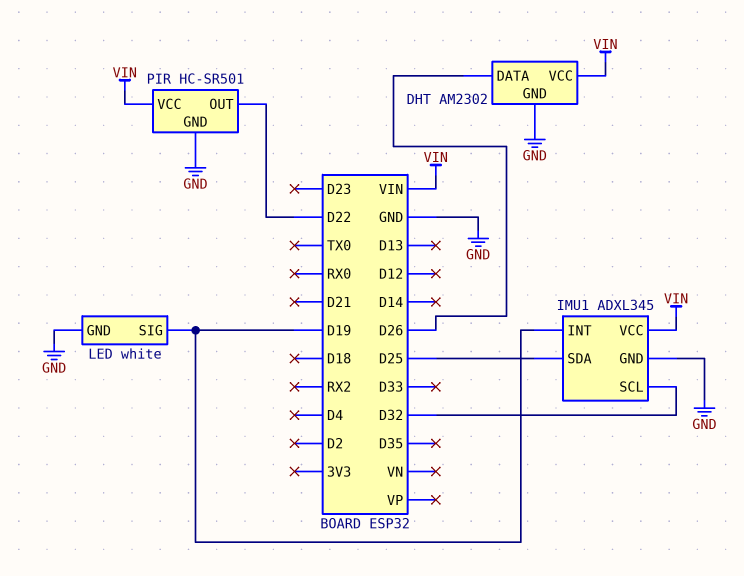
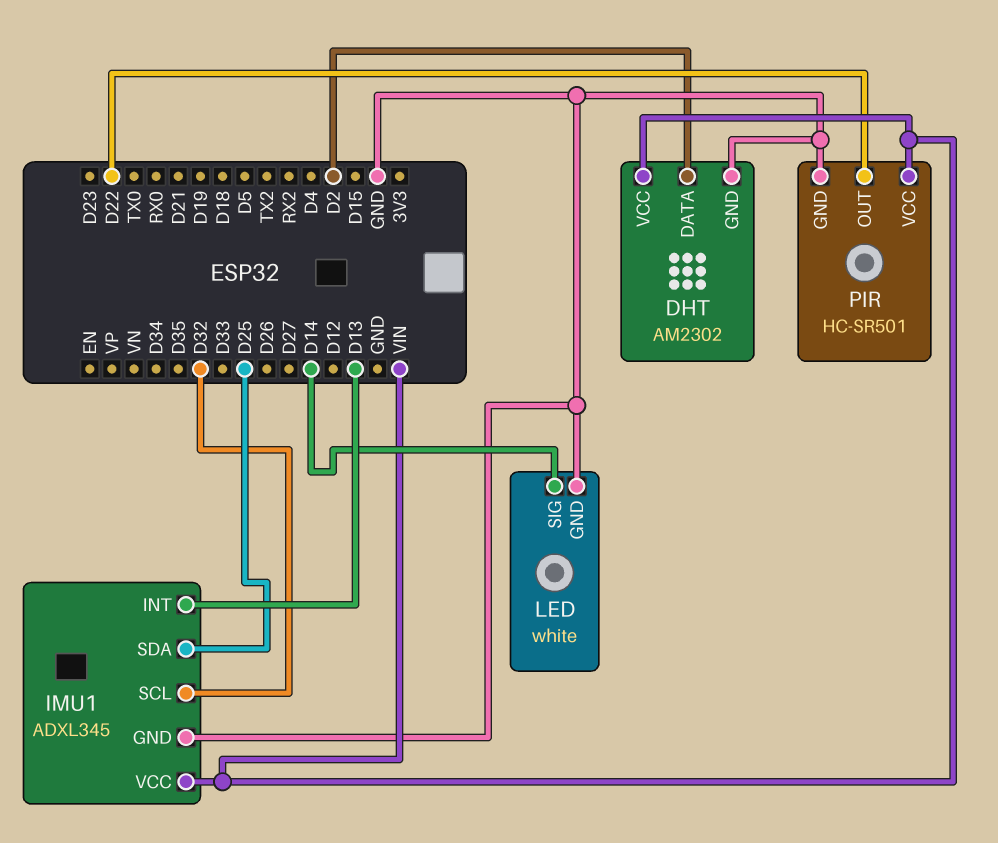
DHT pin DATA: D26 -> D2
IMU1 pin INT: D19 -> D13
LED pin SIG: D19 -> D14

